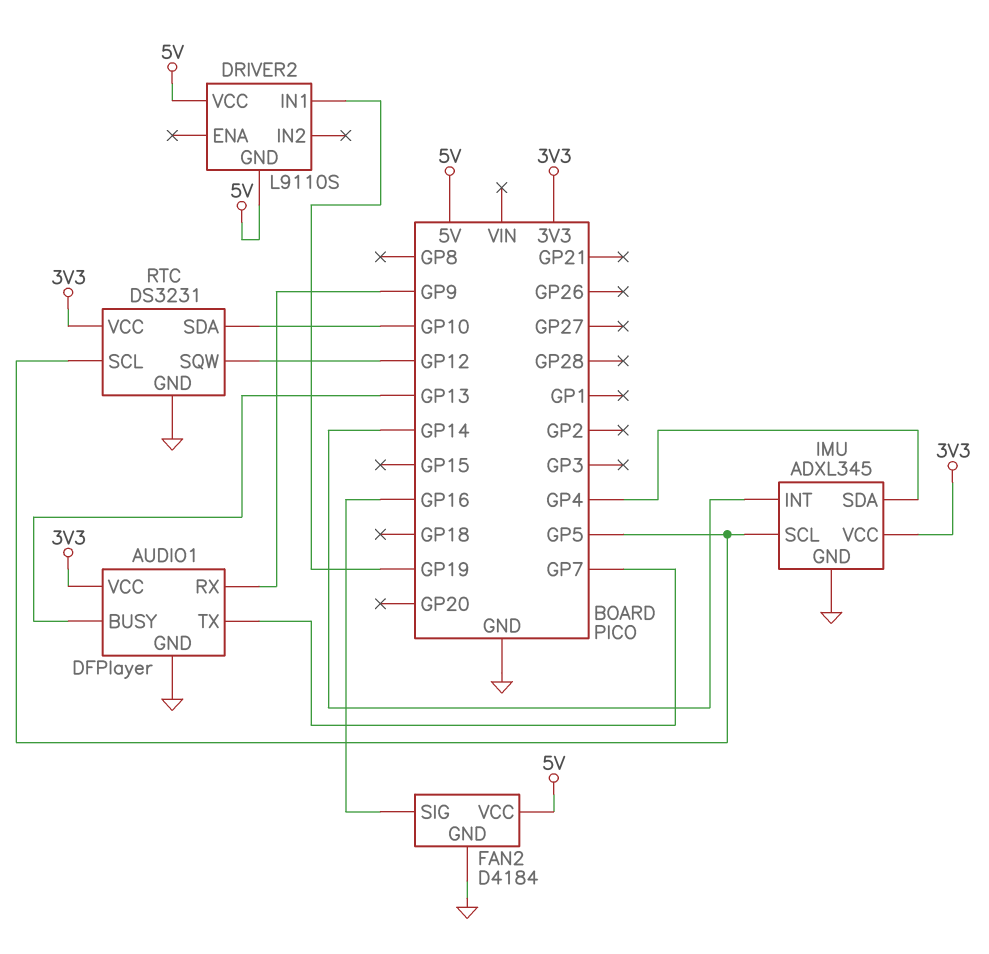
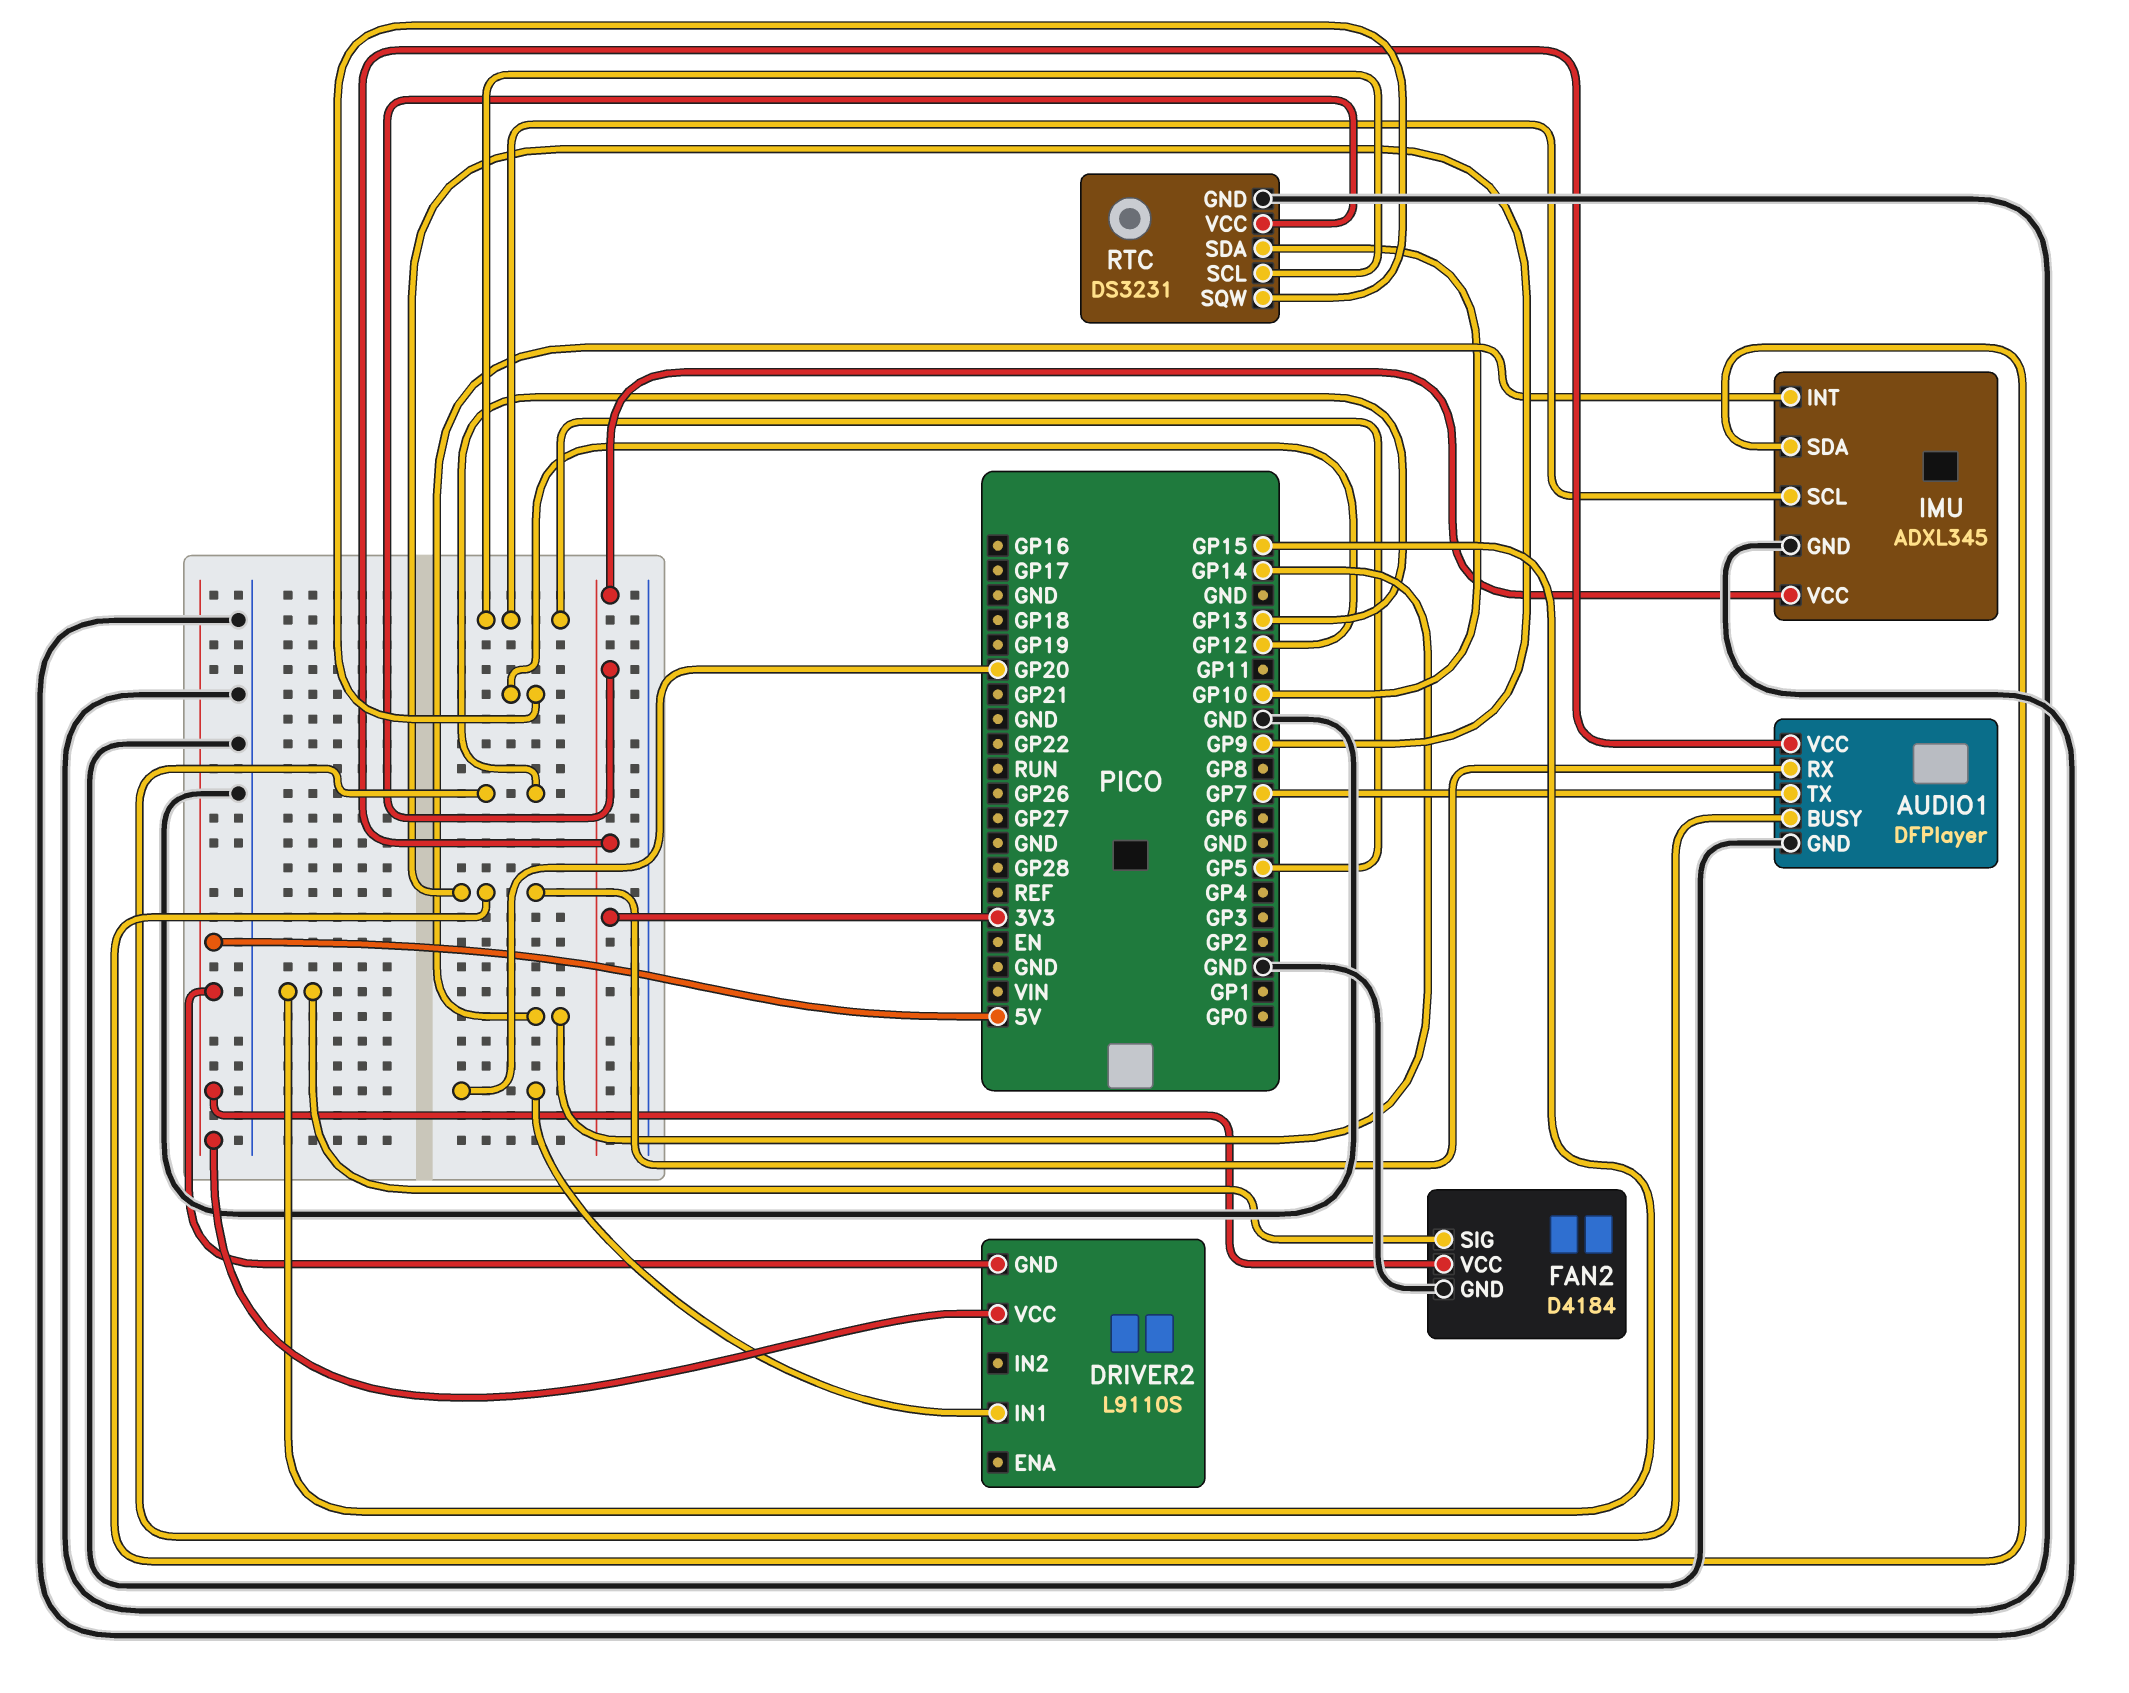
DRIVER2 pin IN1: GP19 -> GP20
FAN2 pin SIG: GP16 -> GP15
IMU pin SDA: GP4 -> GP9

